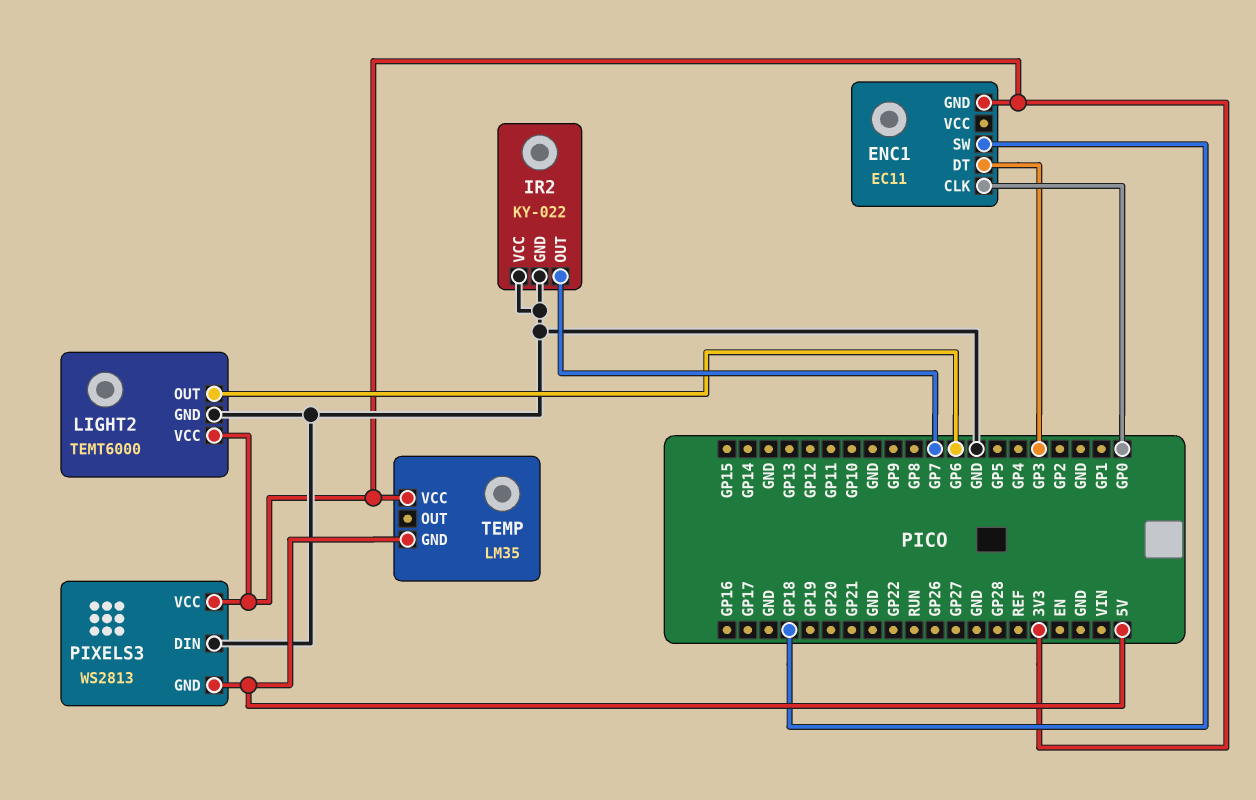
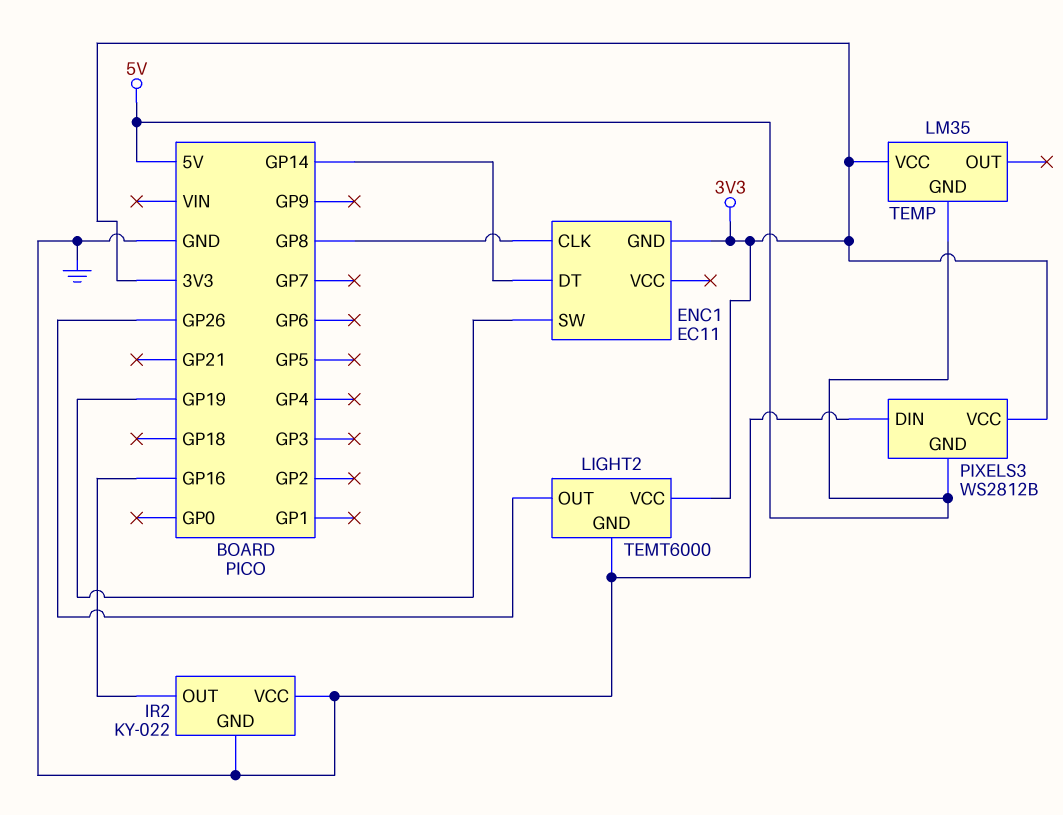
ENC1 pin CLK: GP0 -> GP8
ENC1 pin DT: GP3 -> GP14
ENC1 pin SW: GP18 -> GP19
IR2 pin OUT: GP7 -> GP16
LIGHT2 pin OUT: GP6 -> GP26
PIXELS3: WS2813 -> WS2812B

